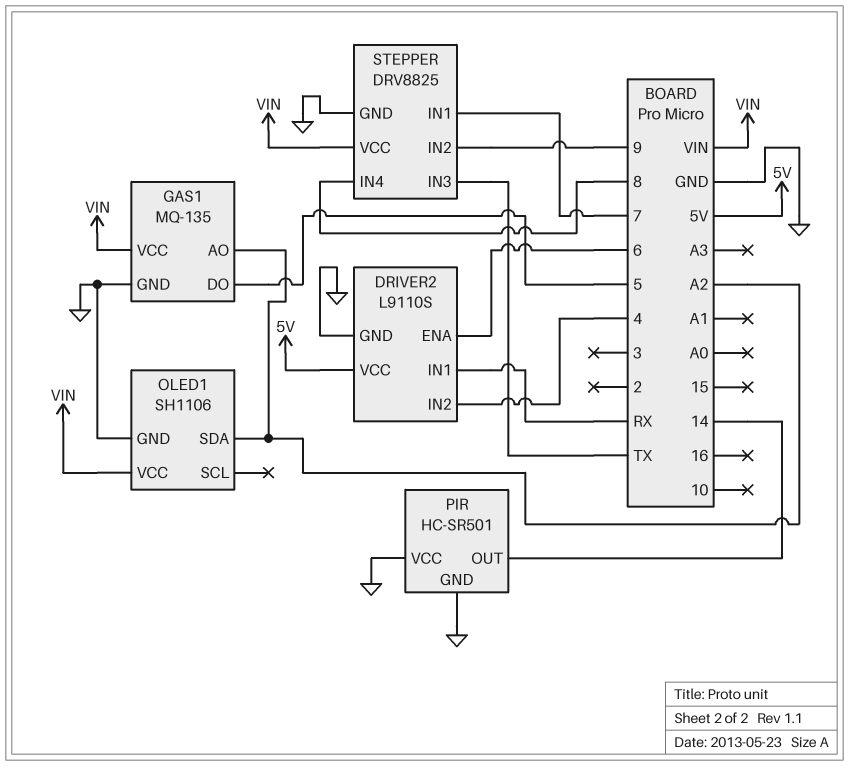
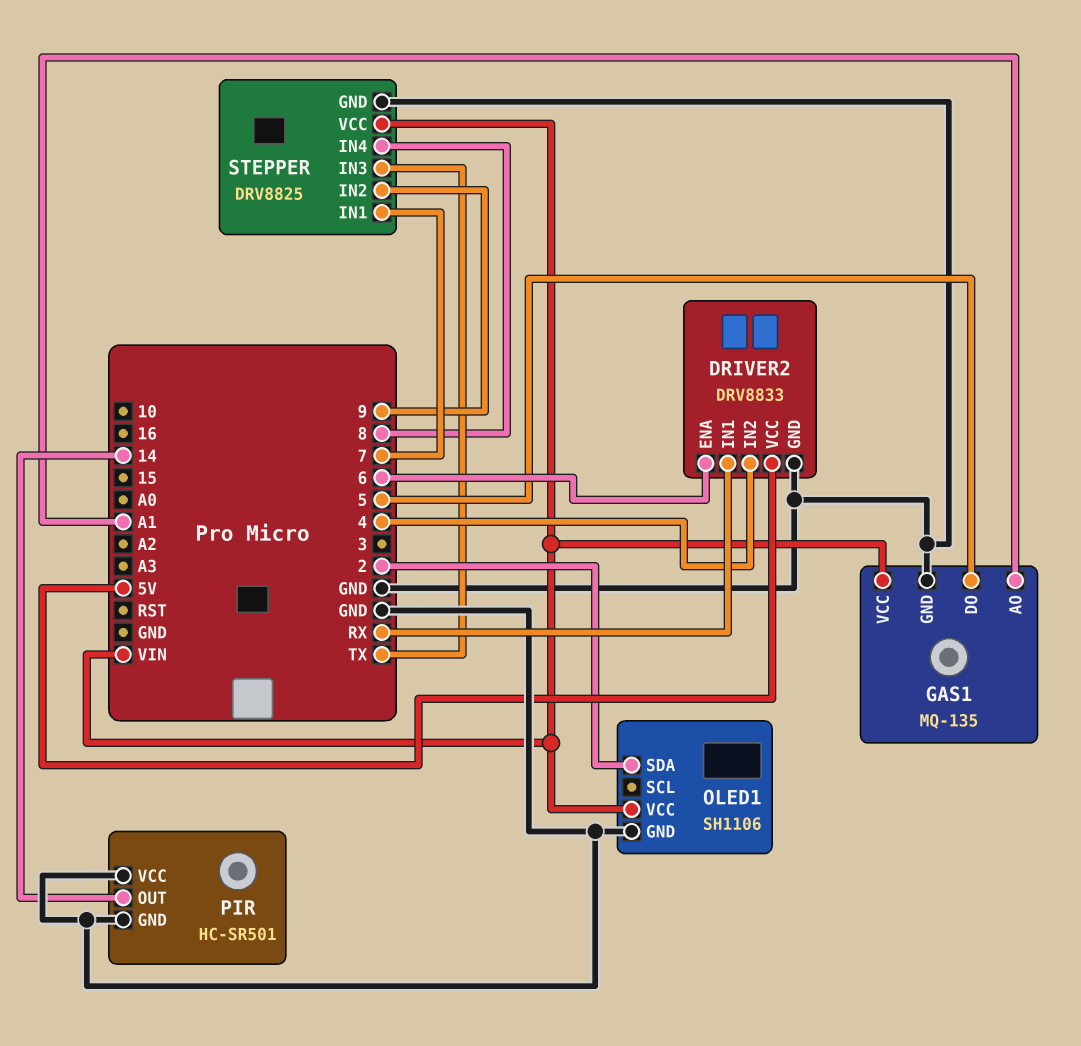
DRIVER2: L9110S -> DRV8833
GAS1 pin AO: A2 -> A1
OLED1 pin SDA: A2 -> 2

